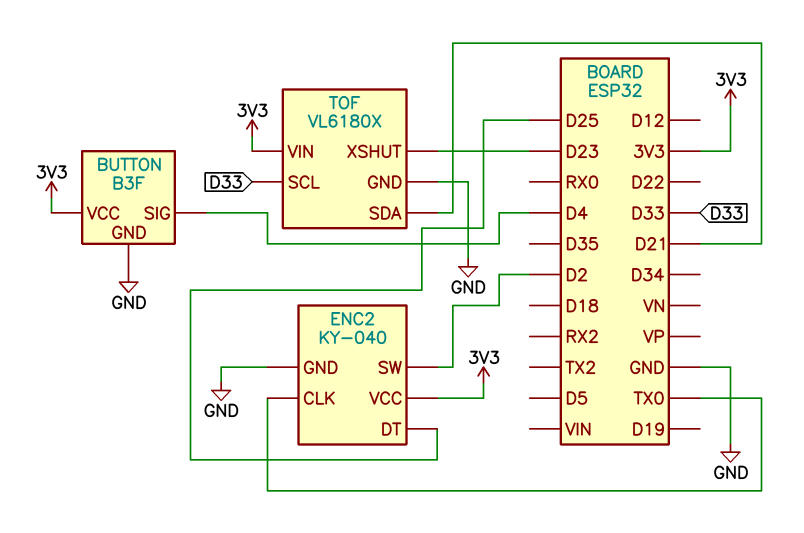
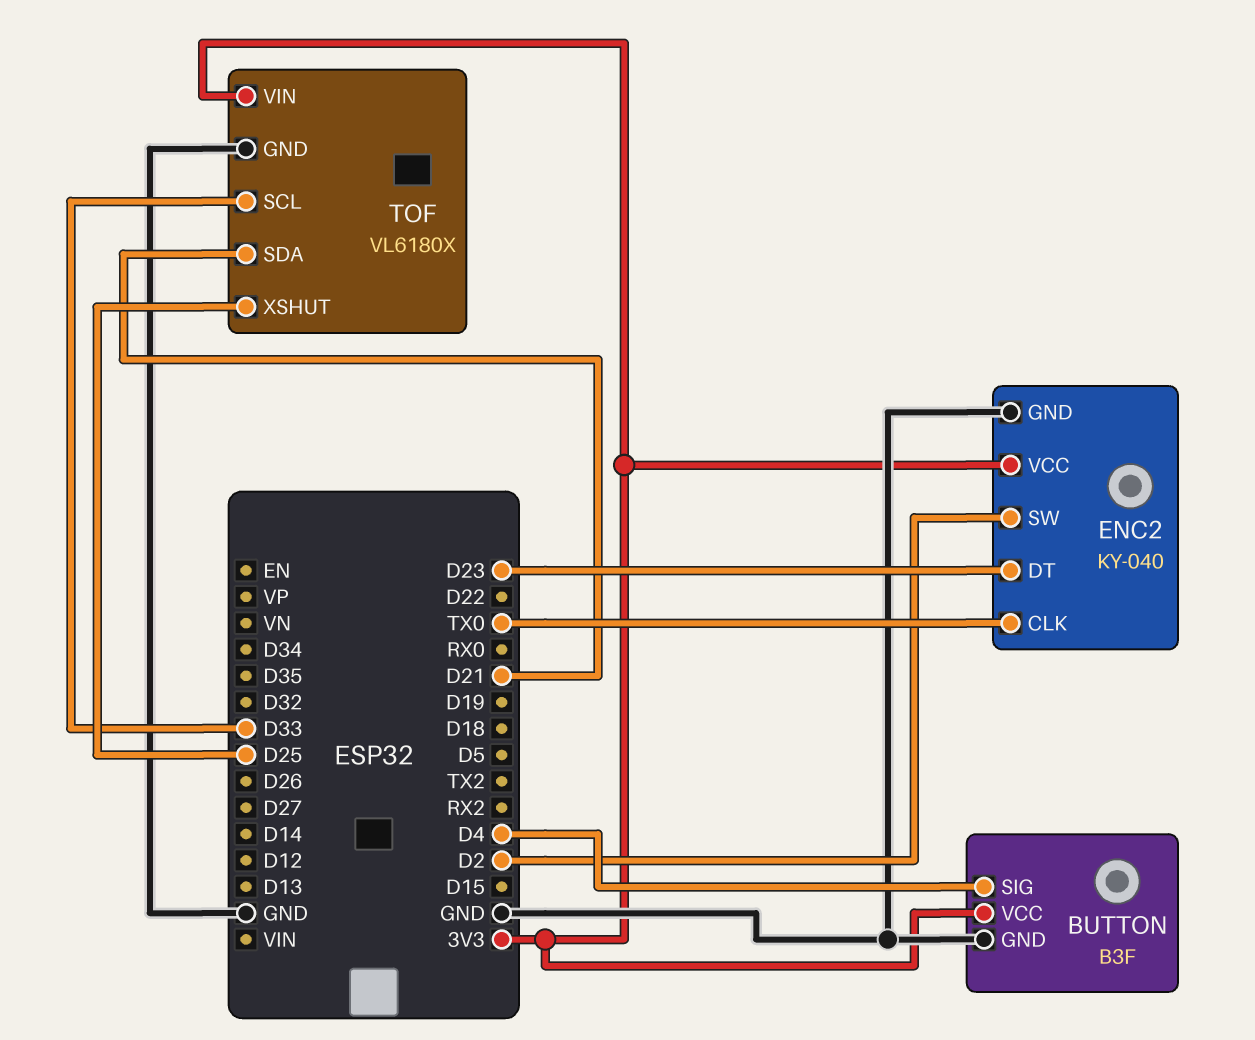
ENC2 pin DT: D25 -> D23
TOF pin XSHUT: D23 -> D25

